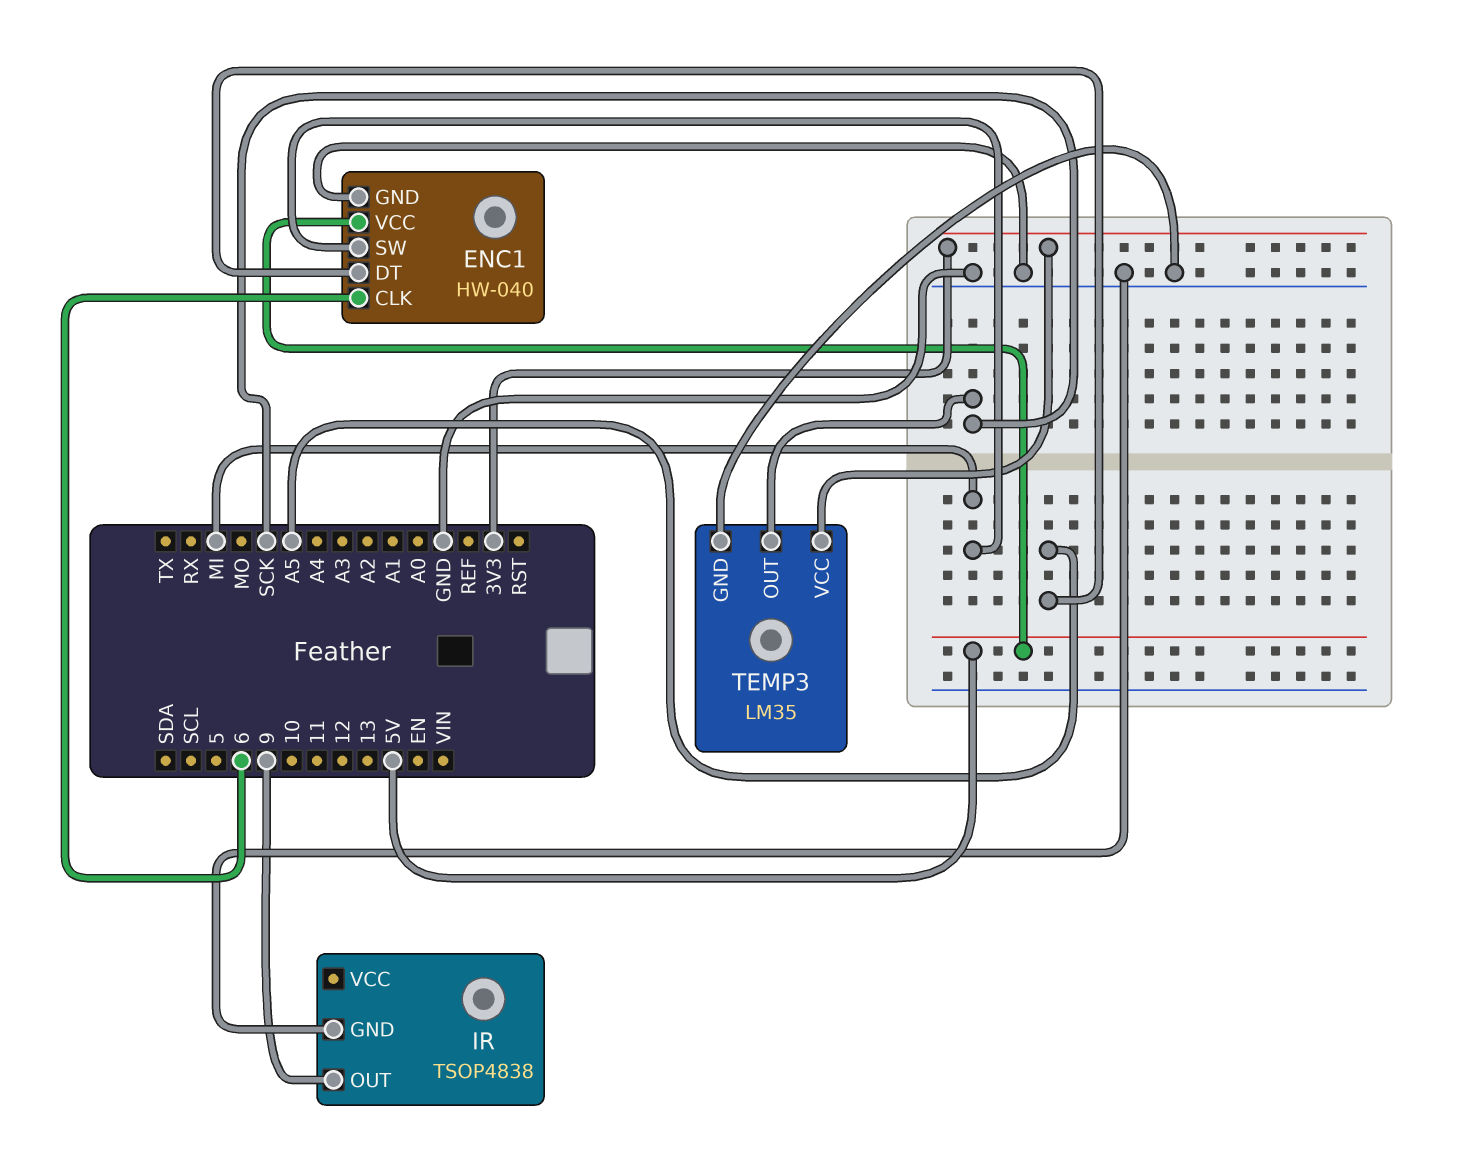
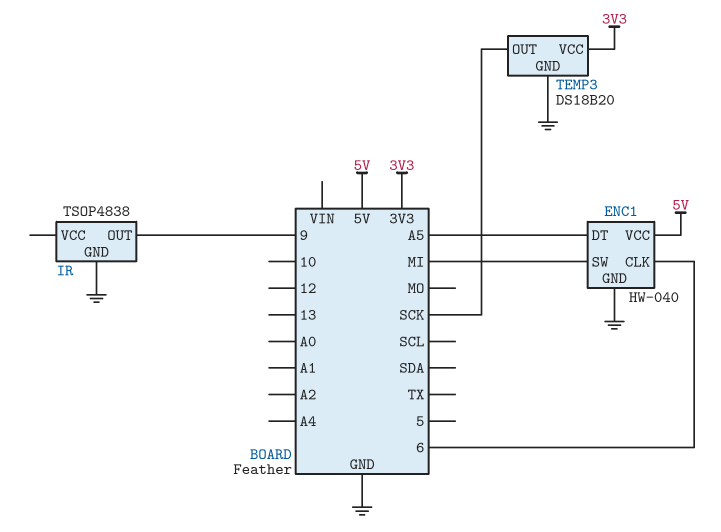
TEMP3: LM35 -> DS18B20

